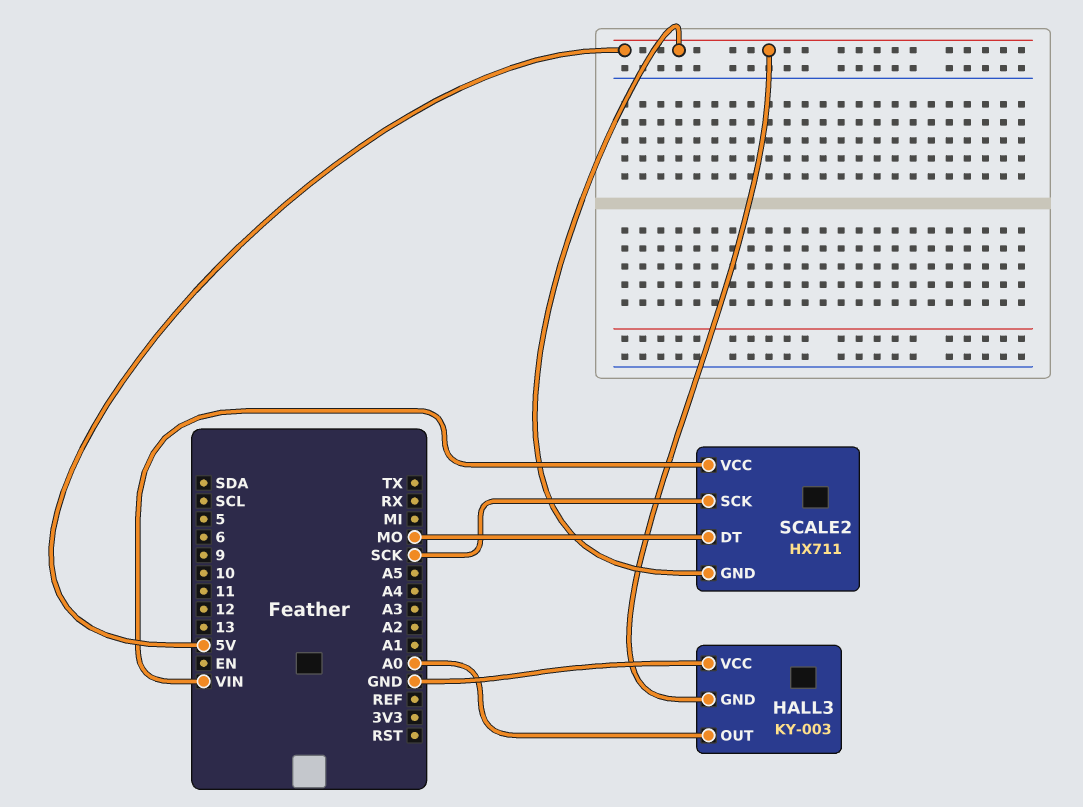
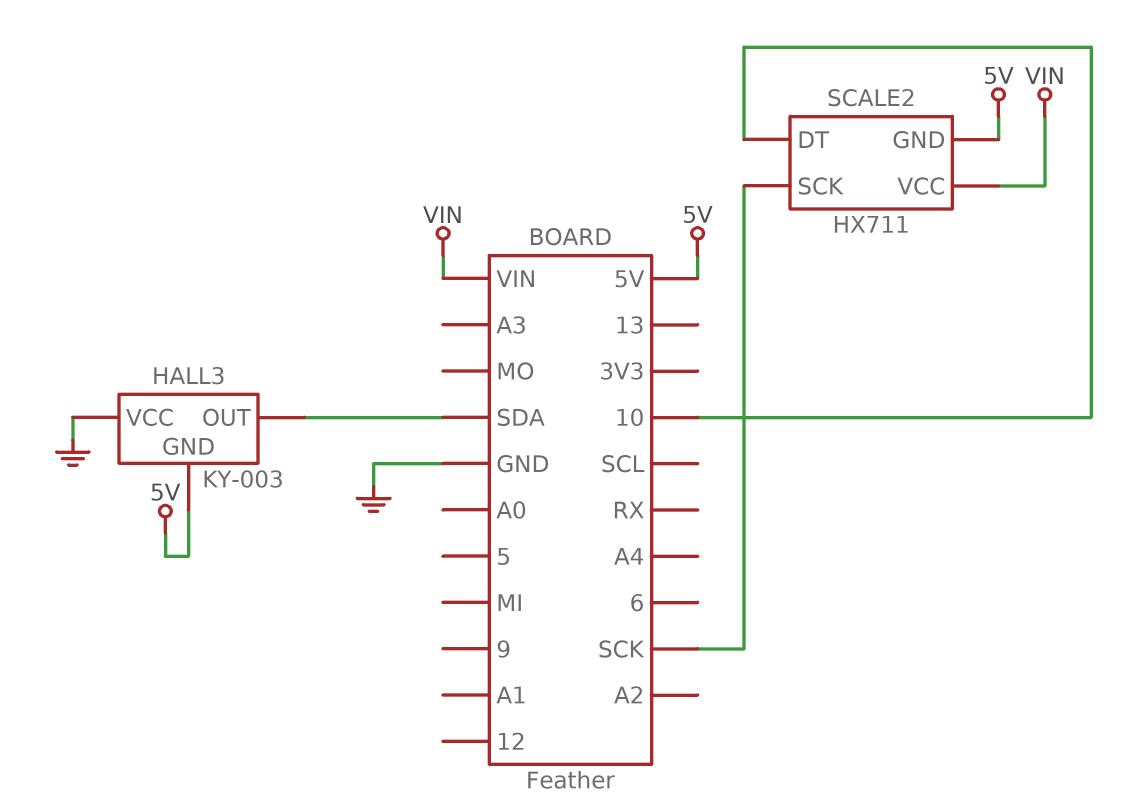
HALL3 pin OUT: A0 -> SDA
SCALE2 pin DT: MO -> 10

